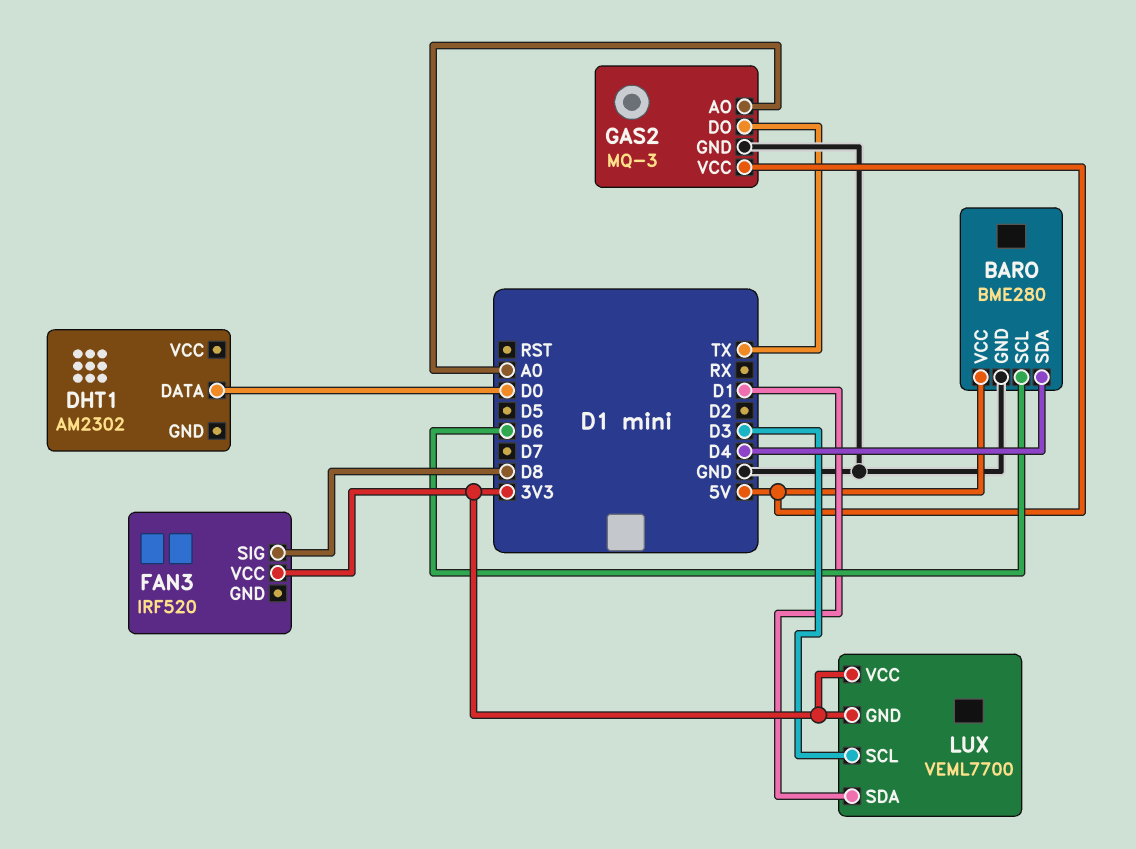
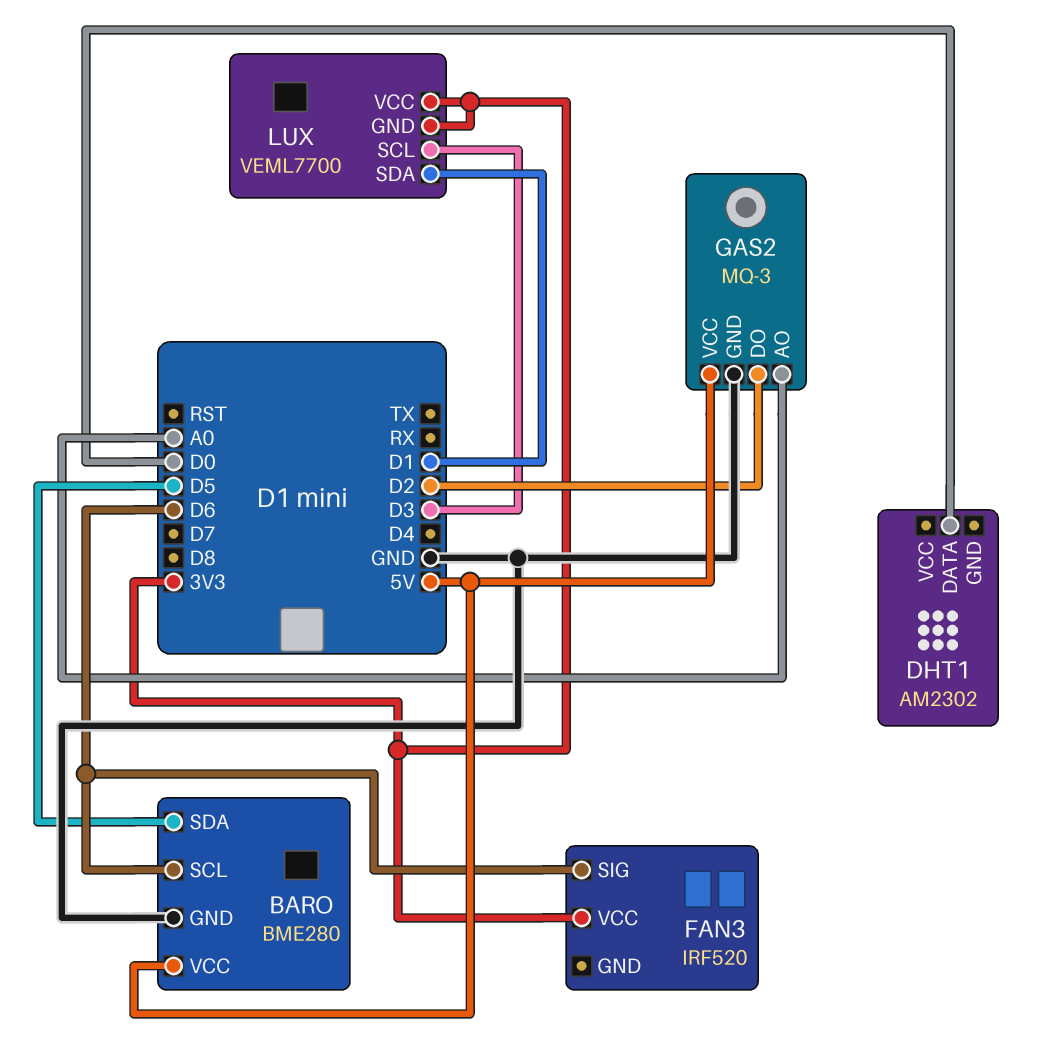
BARO pin SDA: D4 -> D5
FAN3 pin SIG: D8 -> D6
GAS2 pin DO: TX -> D2

